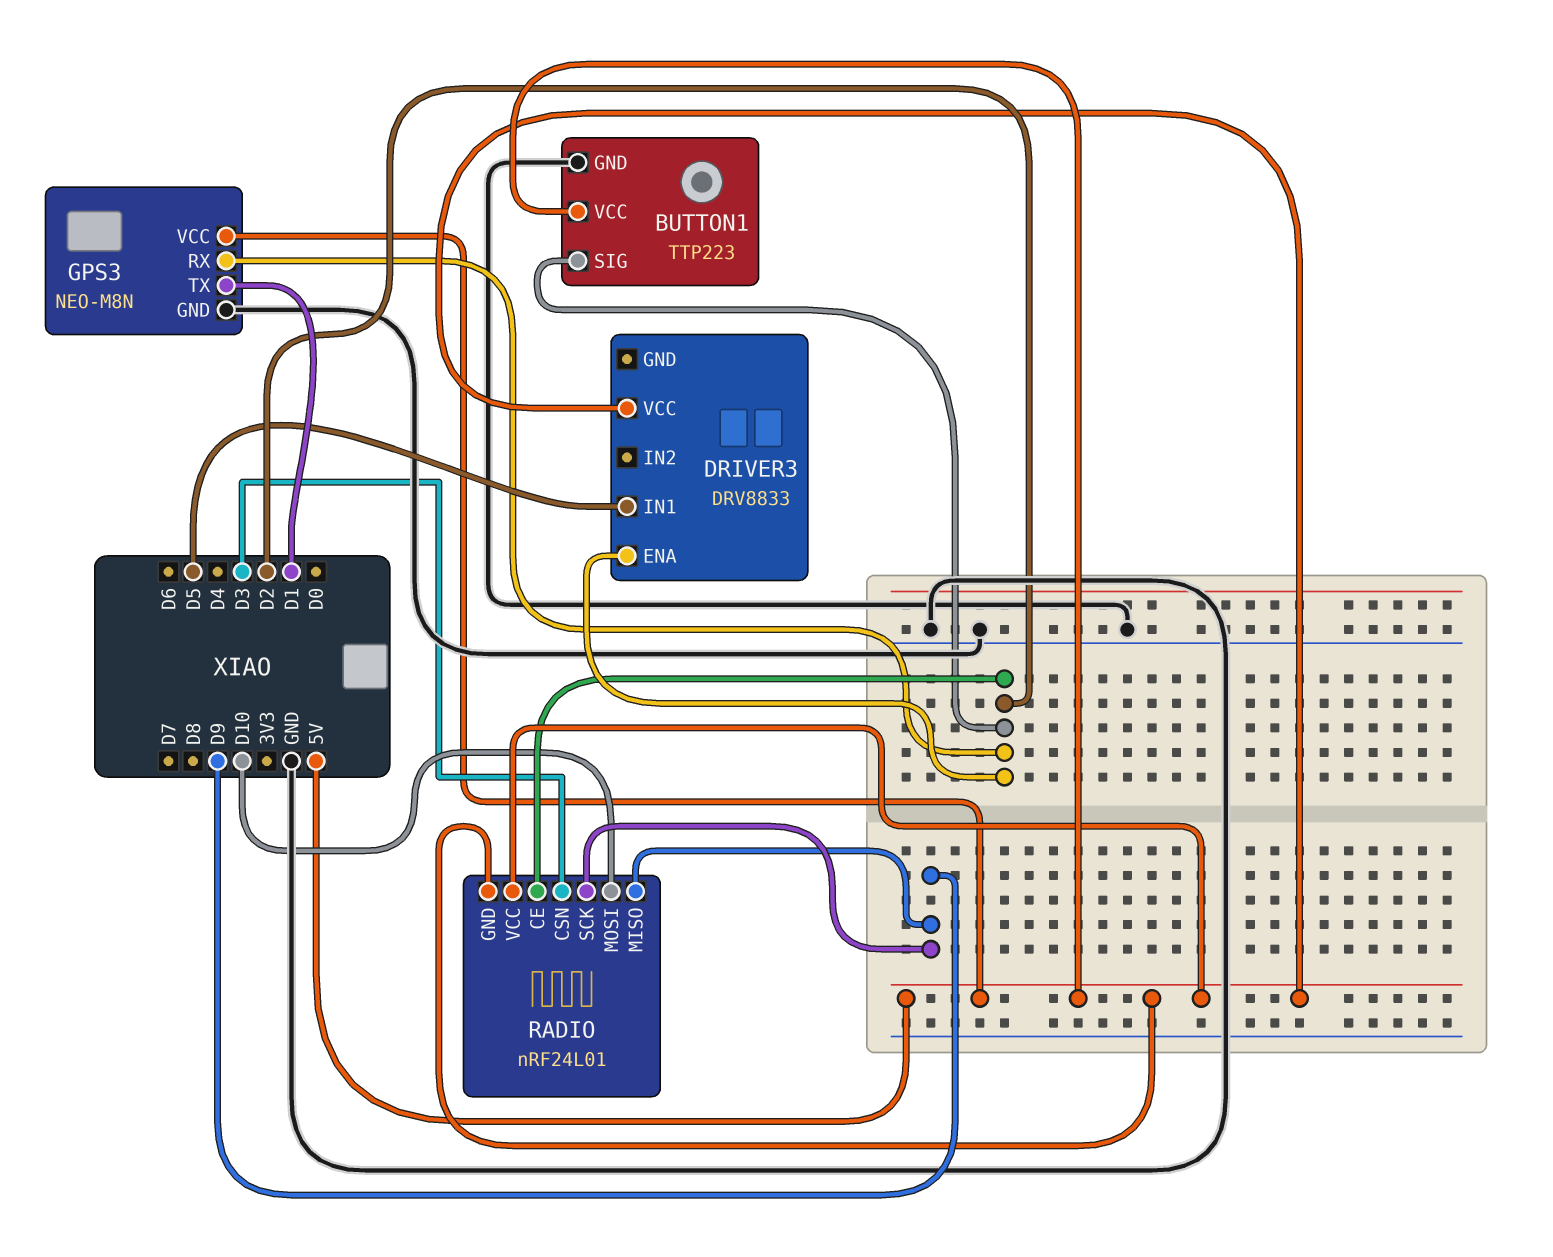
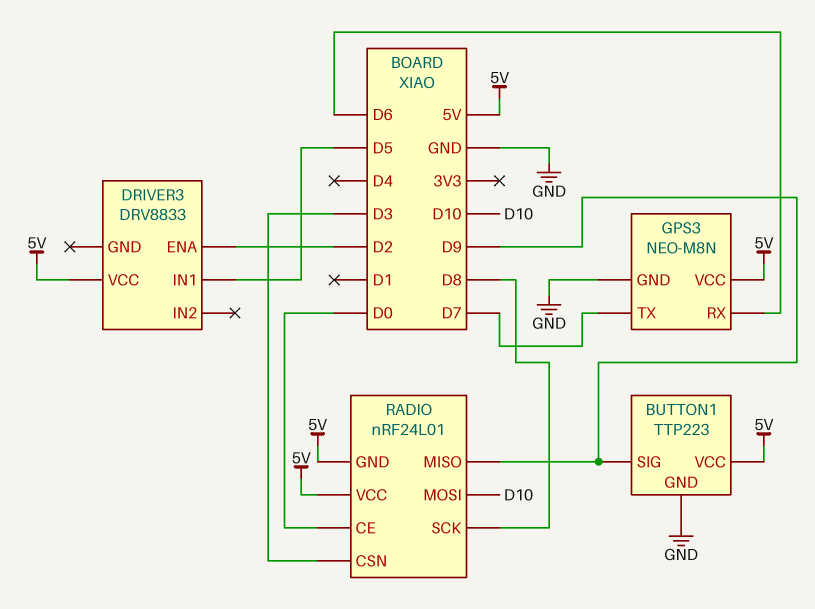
BUTTON1 pin SIG: D2 -> D9
GPS3 pin RX: D2 -> D6
GPS3 pin TX: D1 -> D7
RADIO pin CE: D2 -> D0
RADIO pin SCK: D9 -> D8

